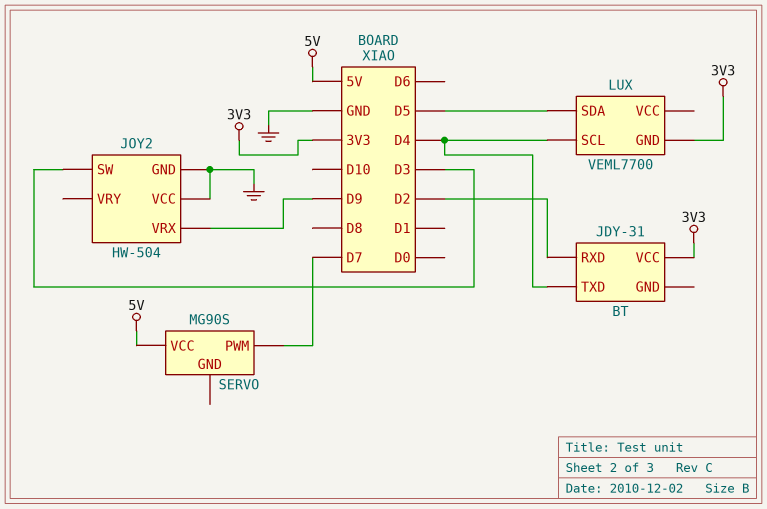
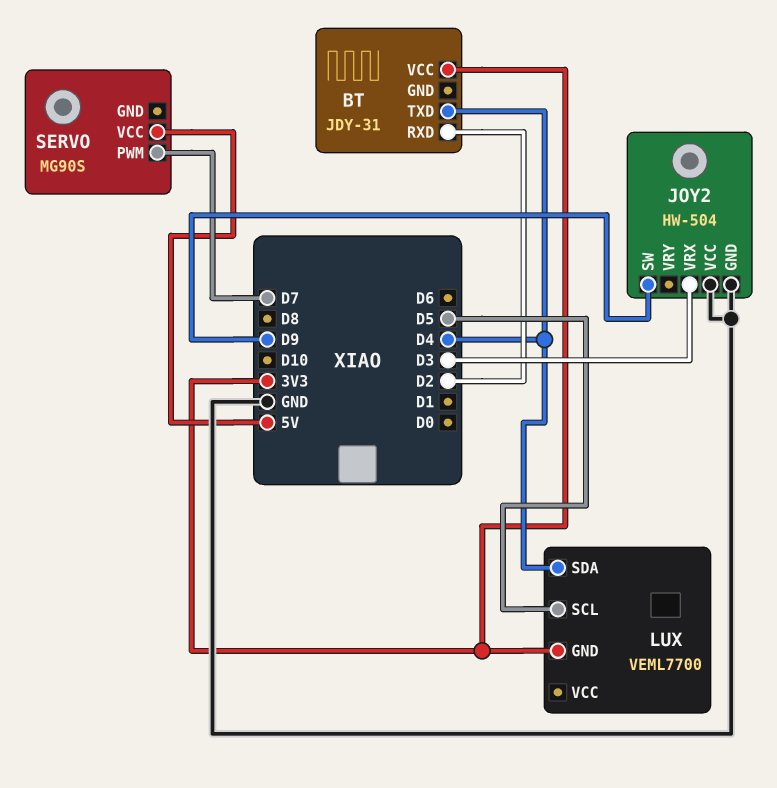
JOY2 pin SW: D3 -> D9
JOY2 pin VRX: D9 -> D3
LUX pin SCL: D4 -> D5
LUX pin SDA: D5 -> D4

